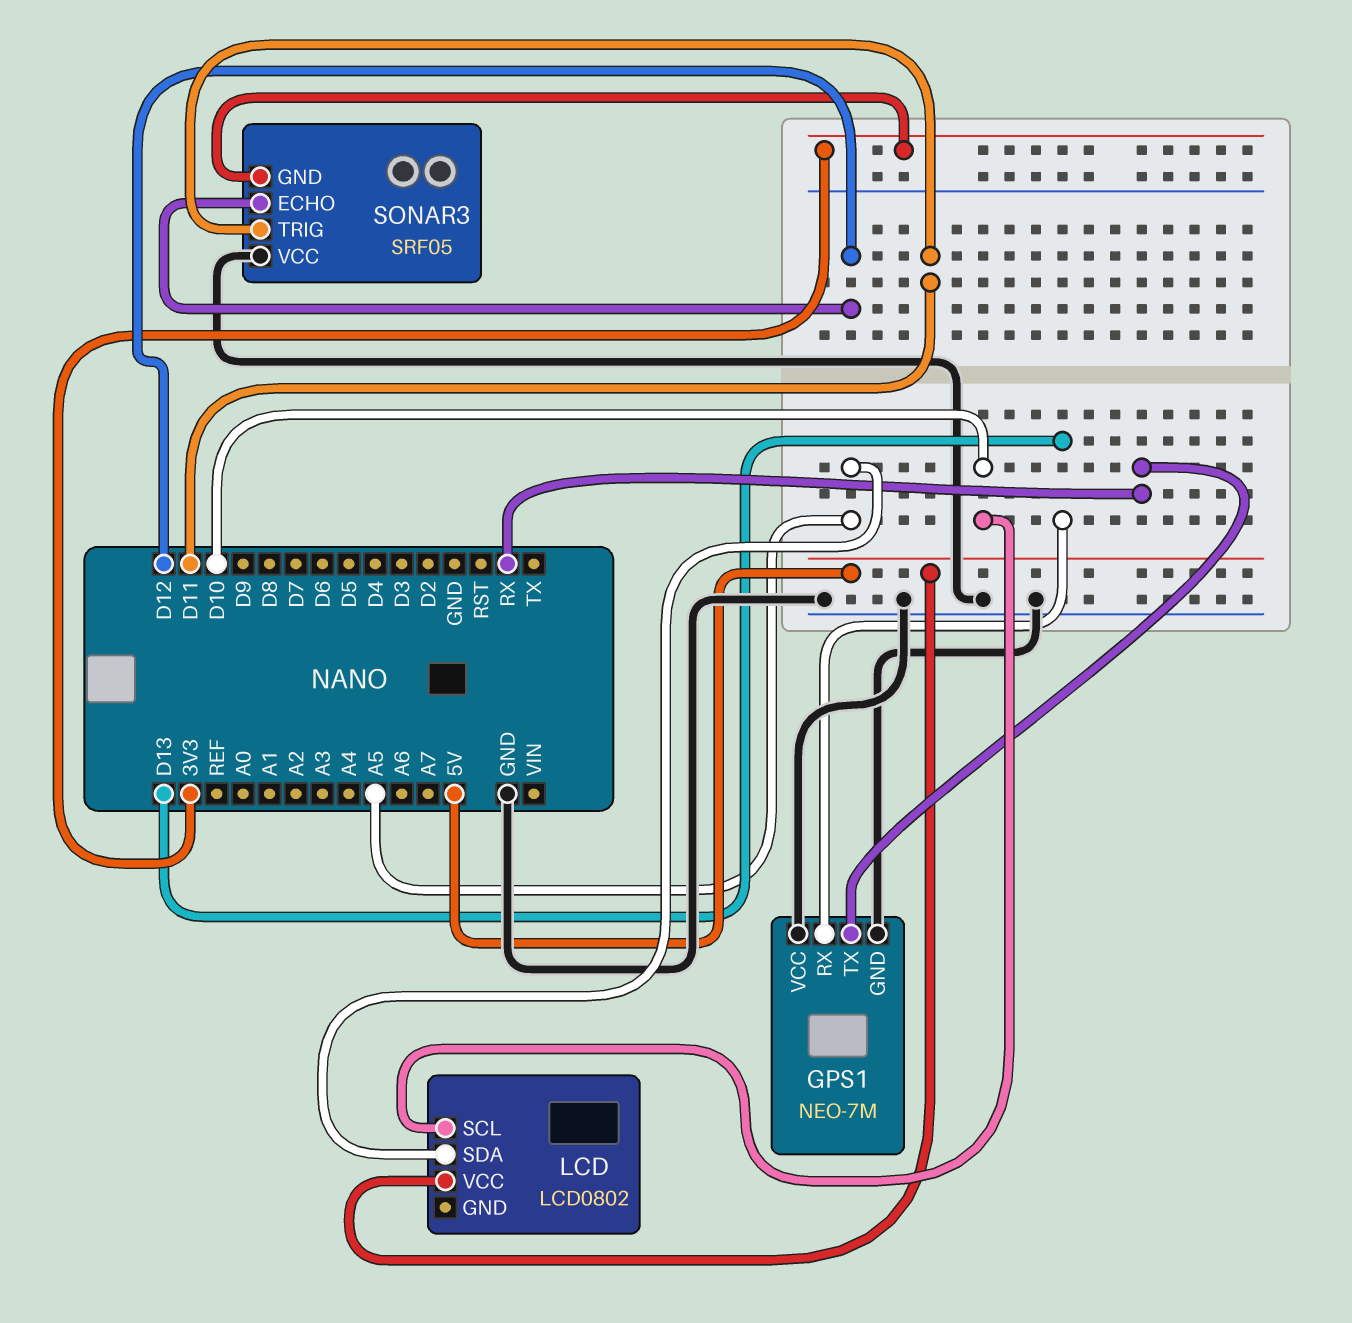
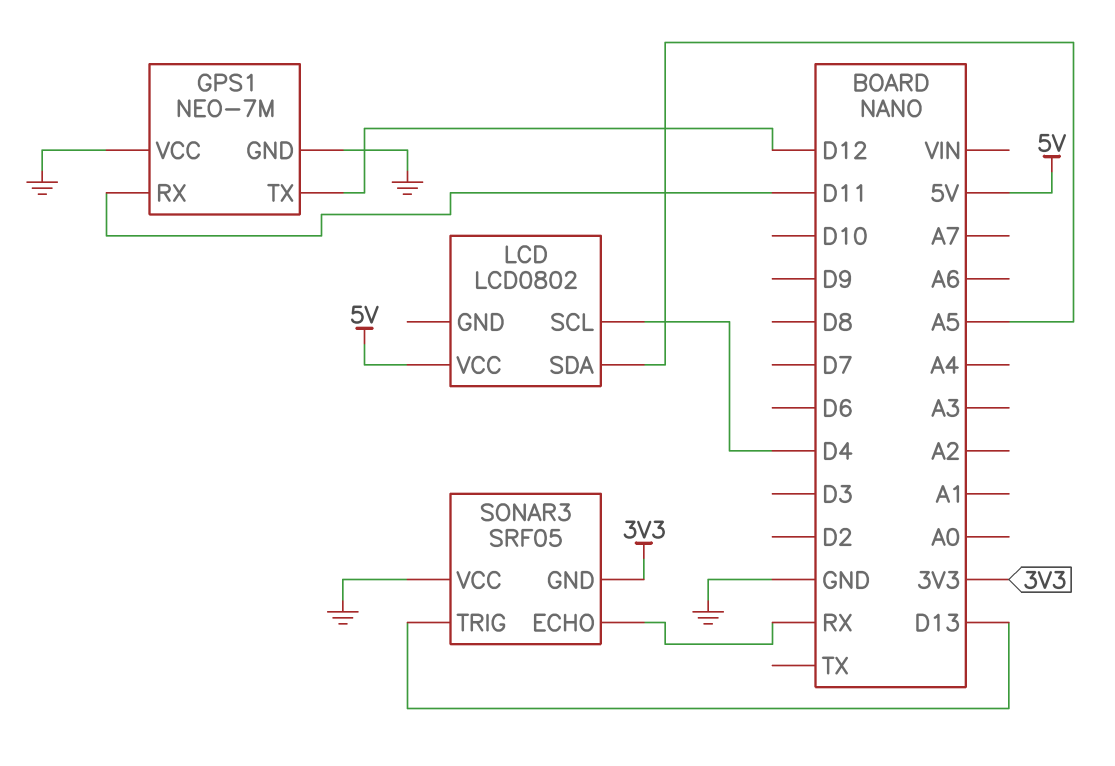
GPS1 pin RX: D13 -> D11
GPS1 pin TX: RX -> D12
LCD pin SCL: D10 -> D4
SONAR3 pin ECHO: D12 -> RX
SONAR3 pin TRIG: D11 -> D13

